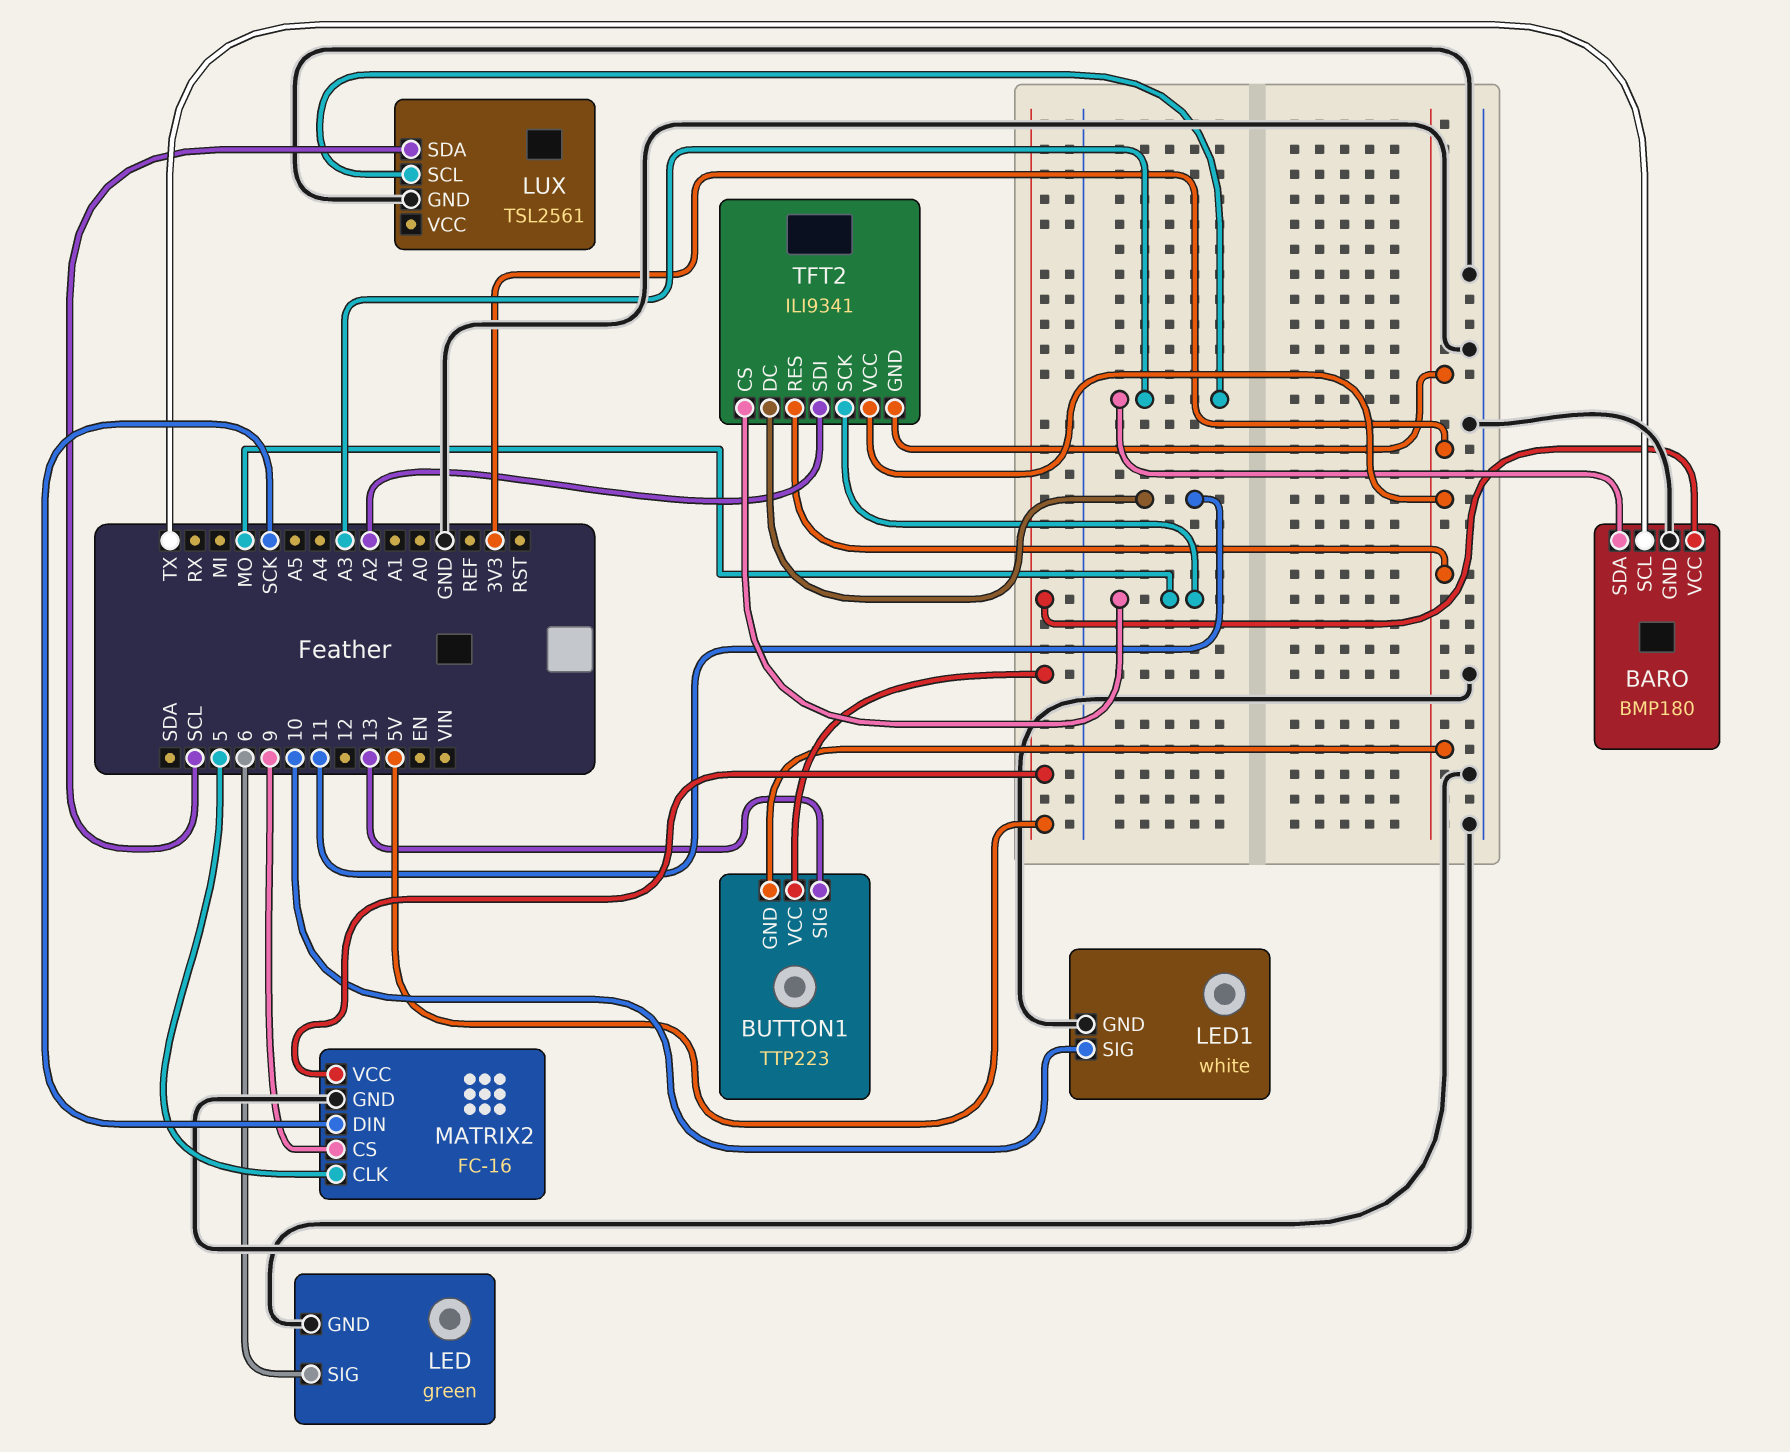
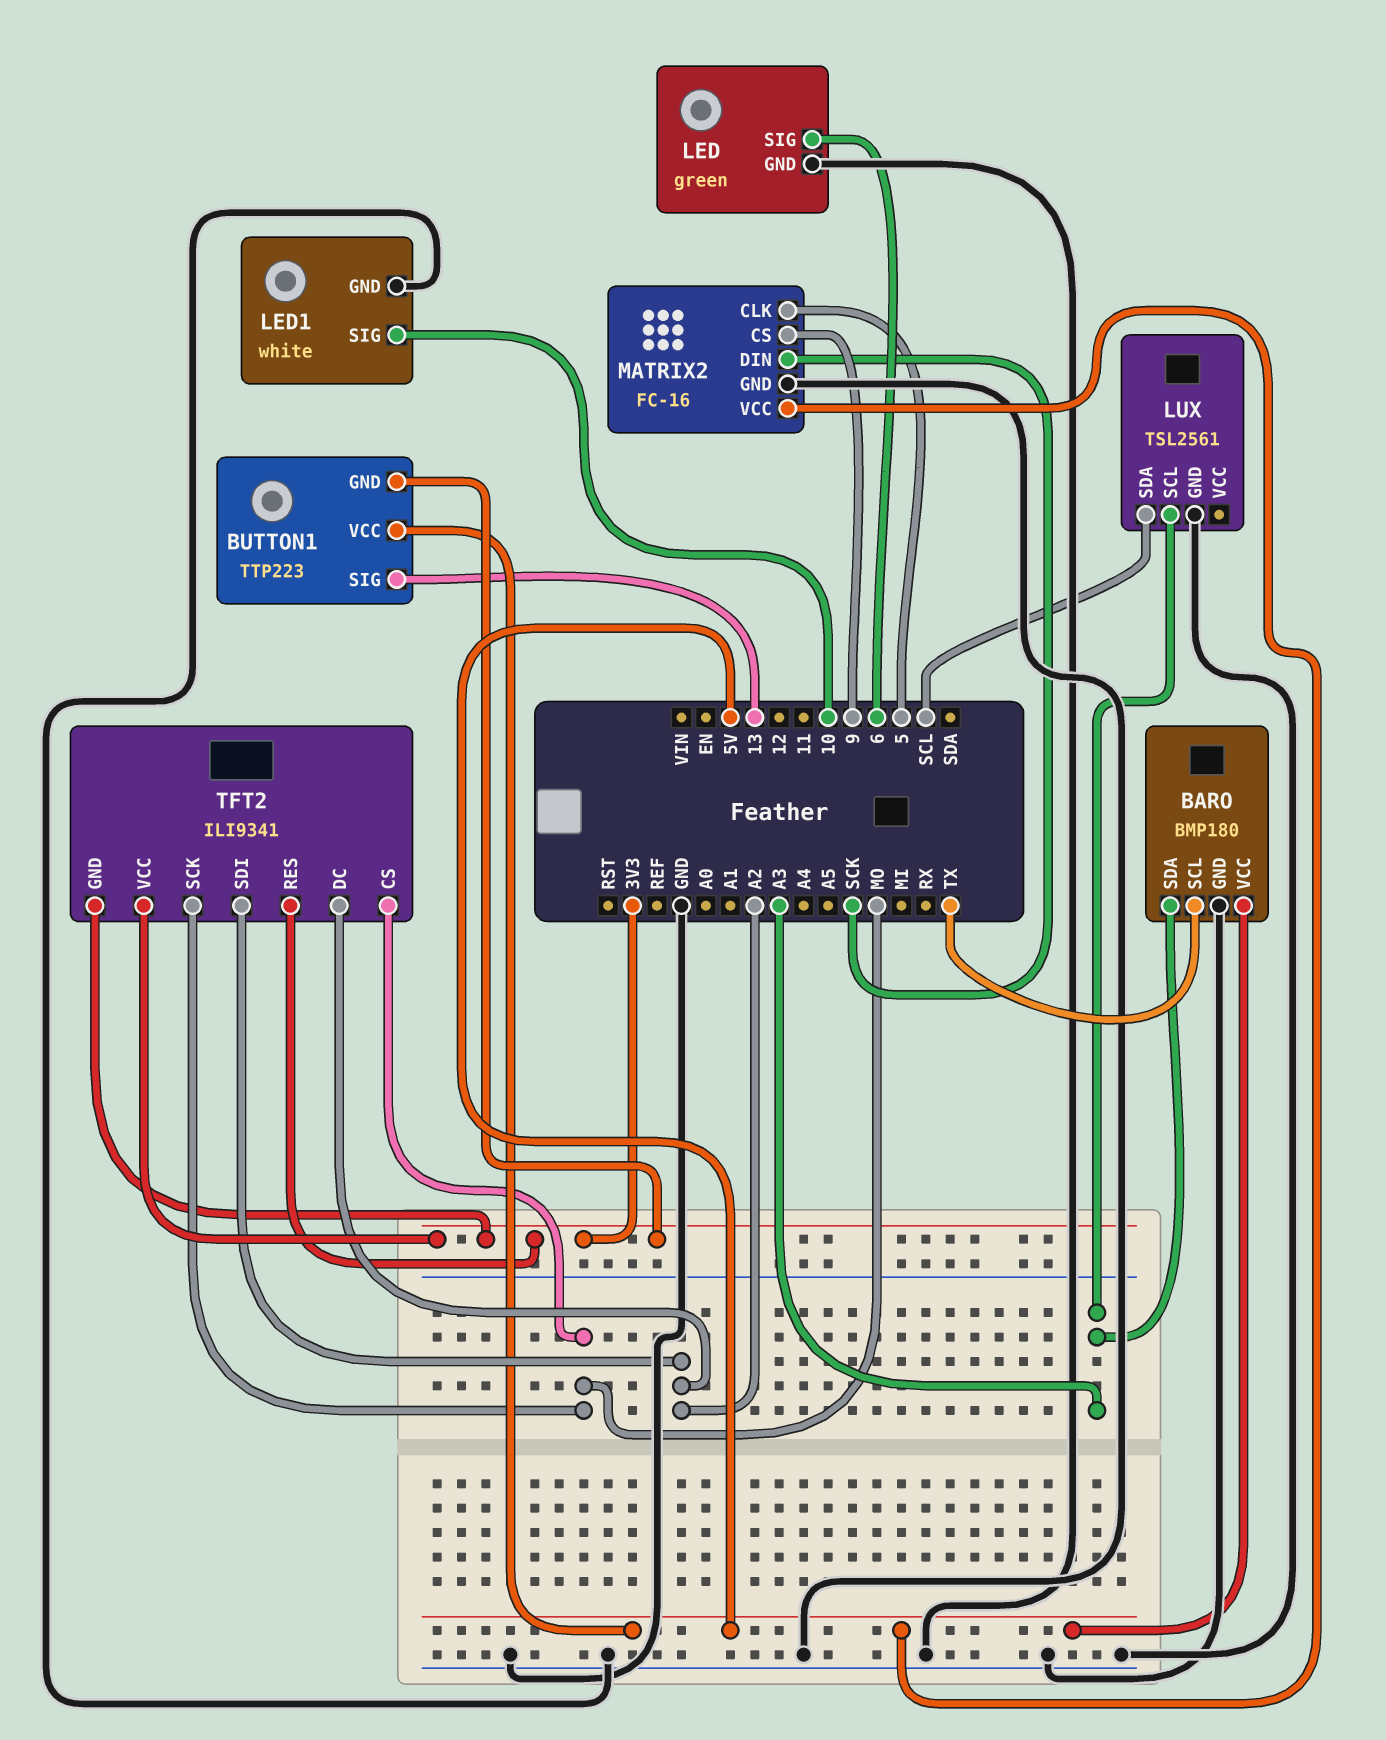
TFT2 pin DC: 11 -> A2

